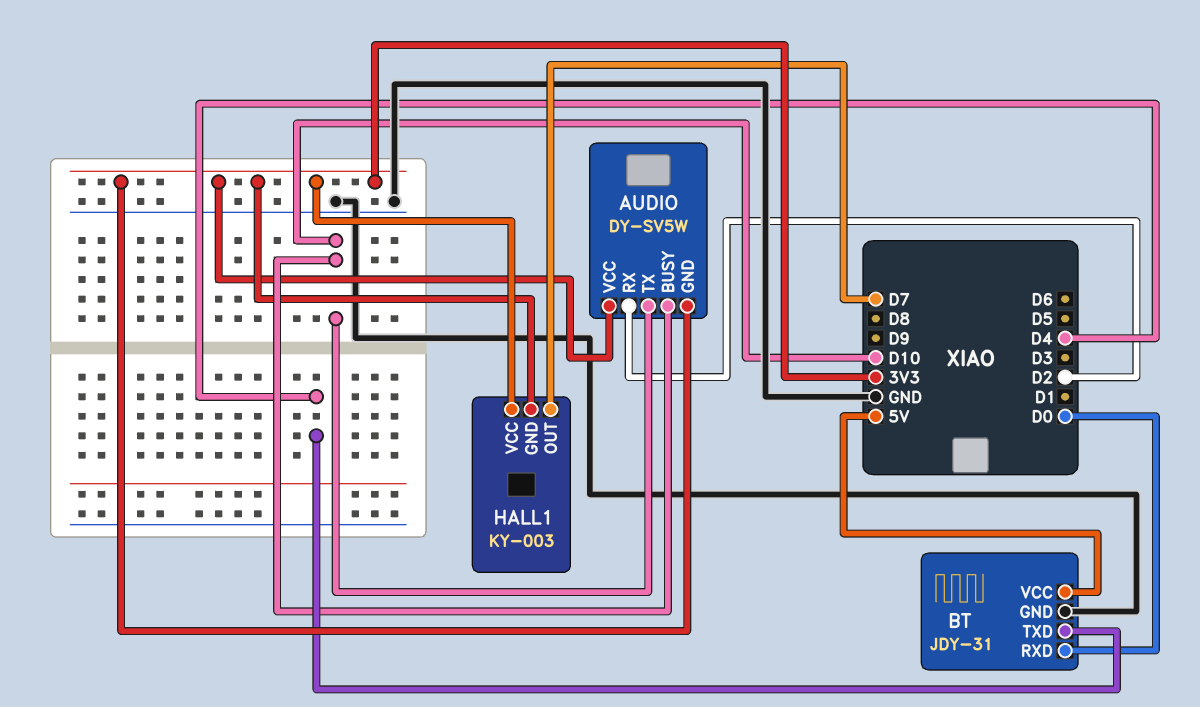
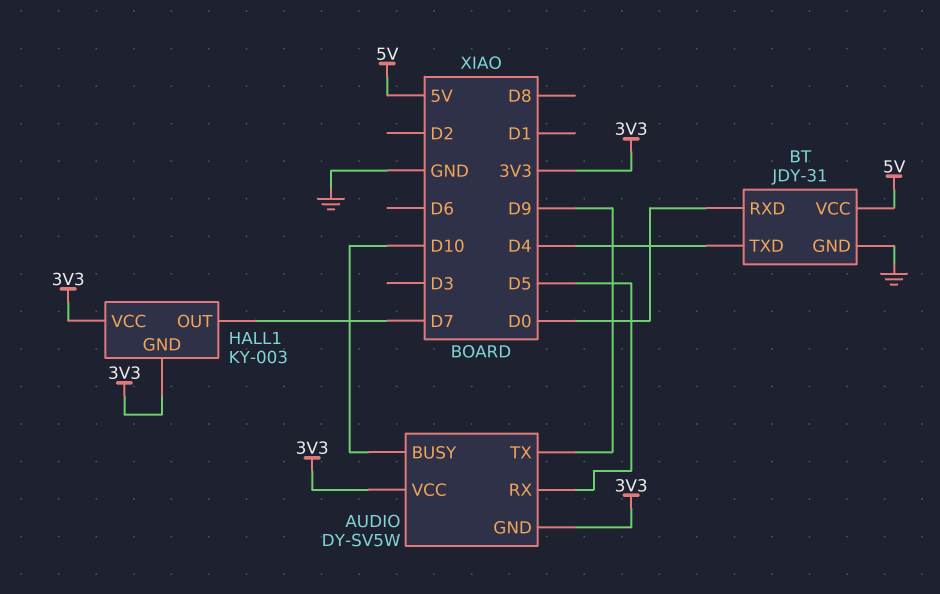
AUDIO pin RX: D2 -> D5
AUDIO pin TX: D10 -> D9

